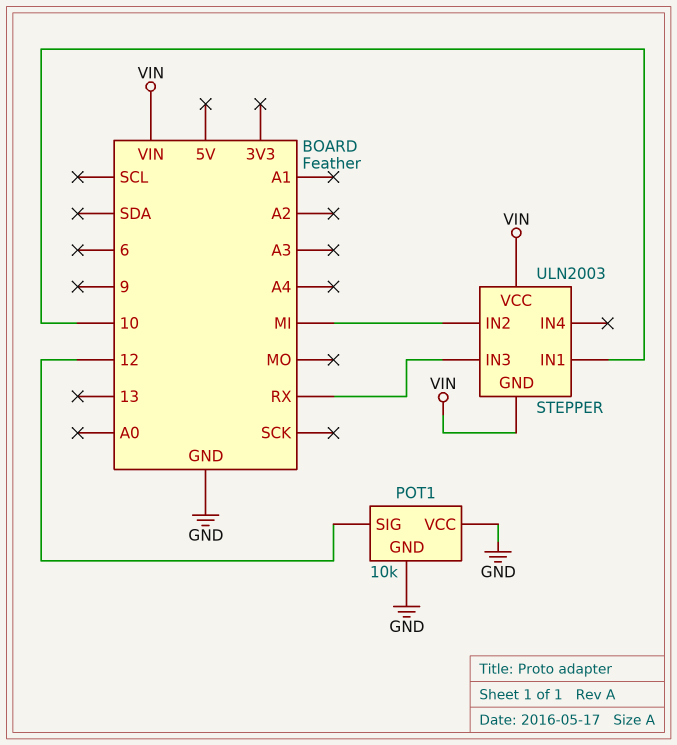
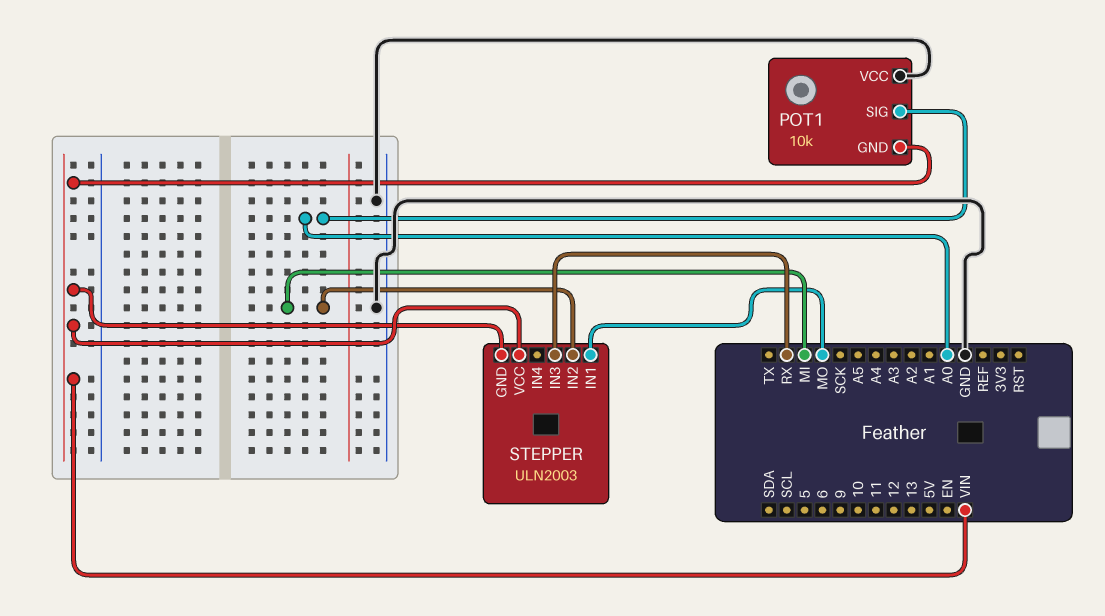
POT1 pin GND: GND -> VIN
POT1 pin SIG: 12 -> A0
STEPPER pin IN1: 10 -> MO

